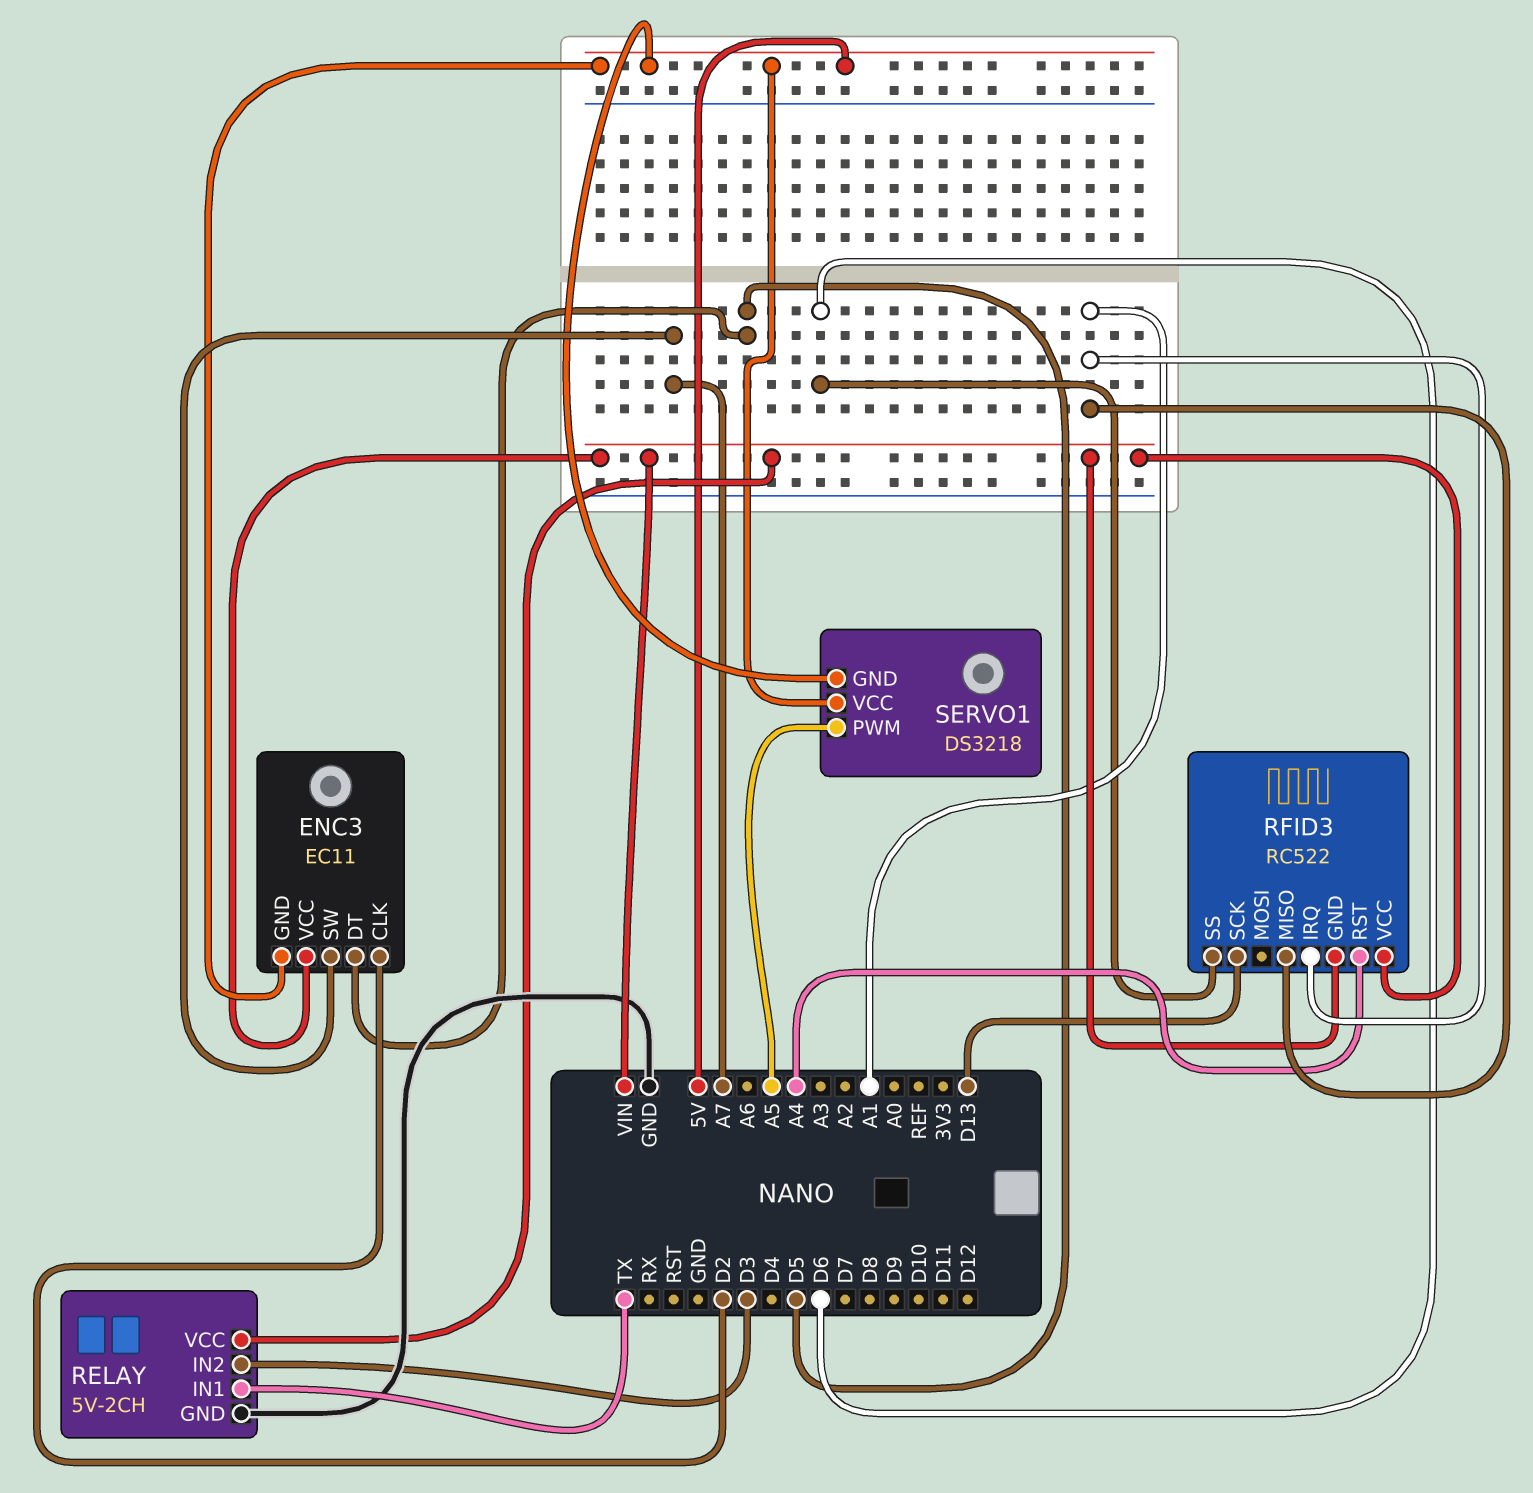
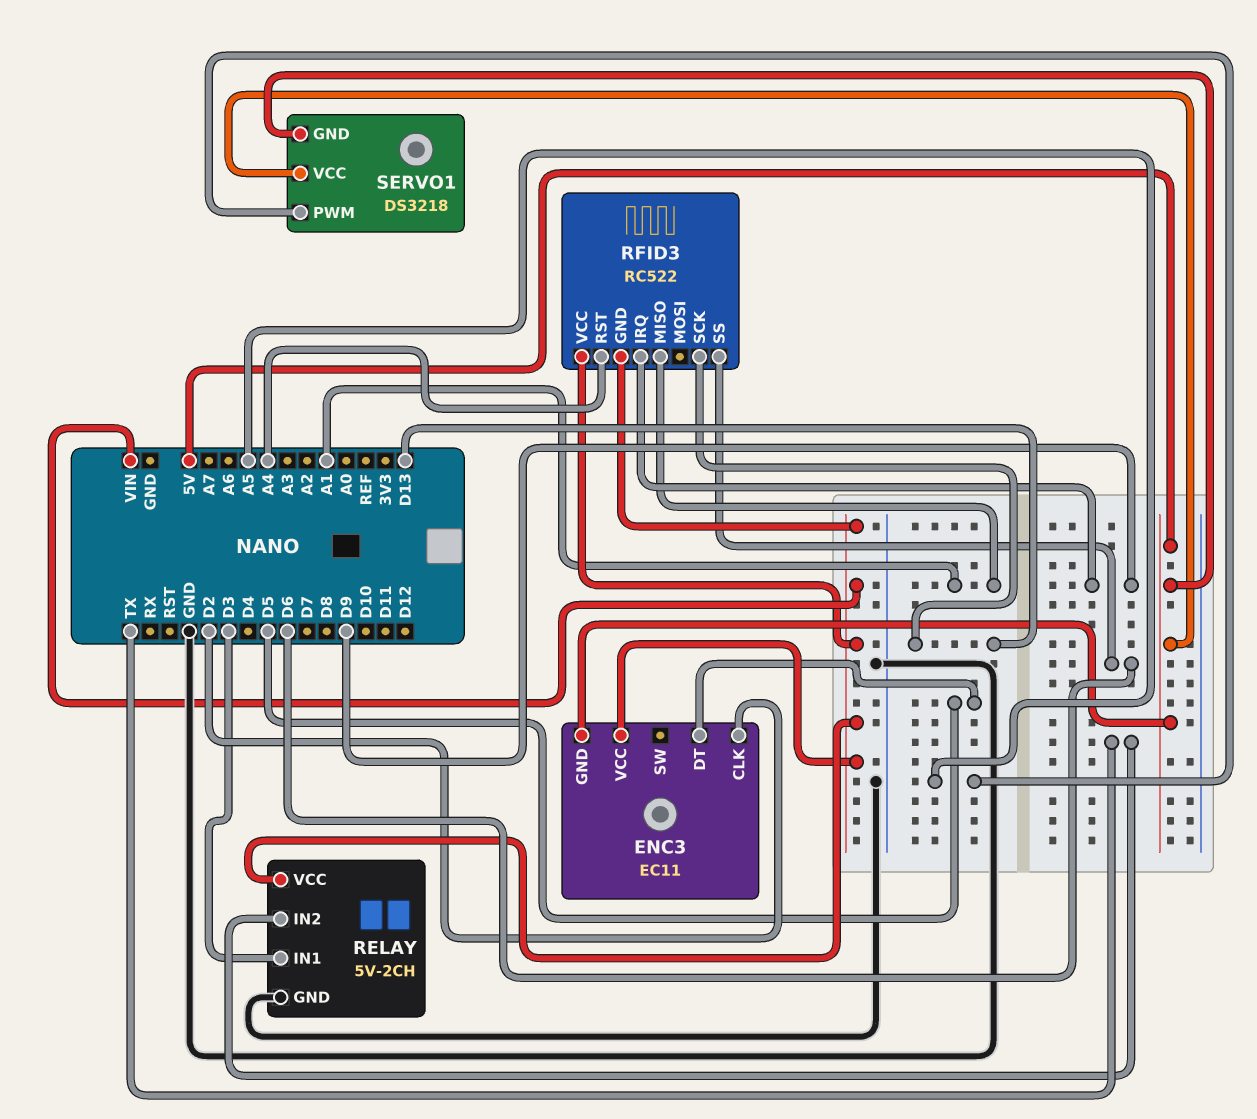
ENC3 pin SW: A7 -> none
RELAY pin IN1: TX -> D3
RELAY pin IN2: D3 -> TX
RFID3 pin IRQ: A1 -> D9

